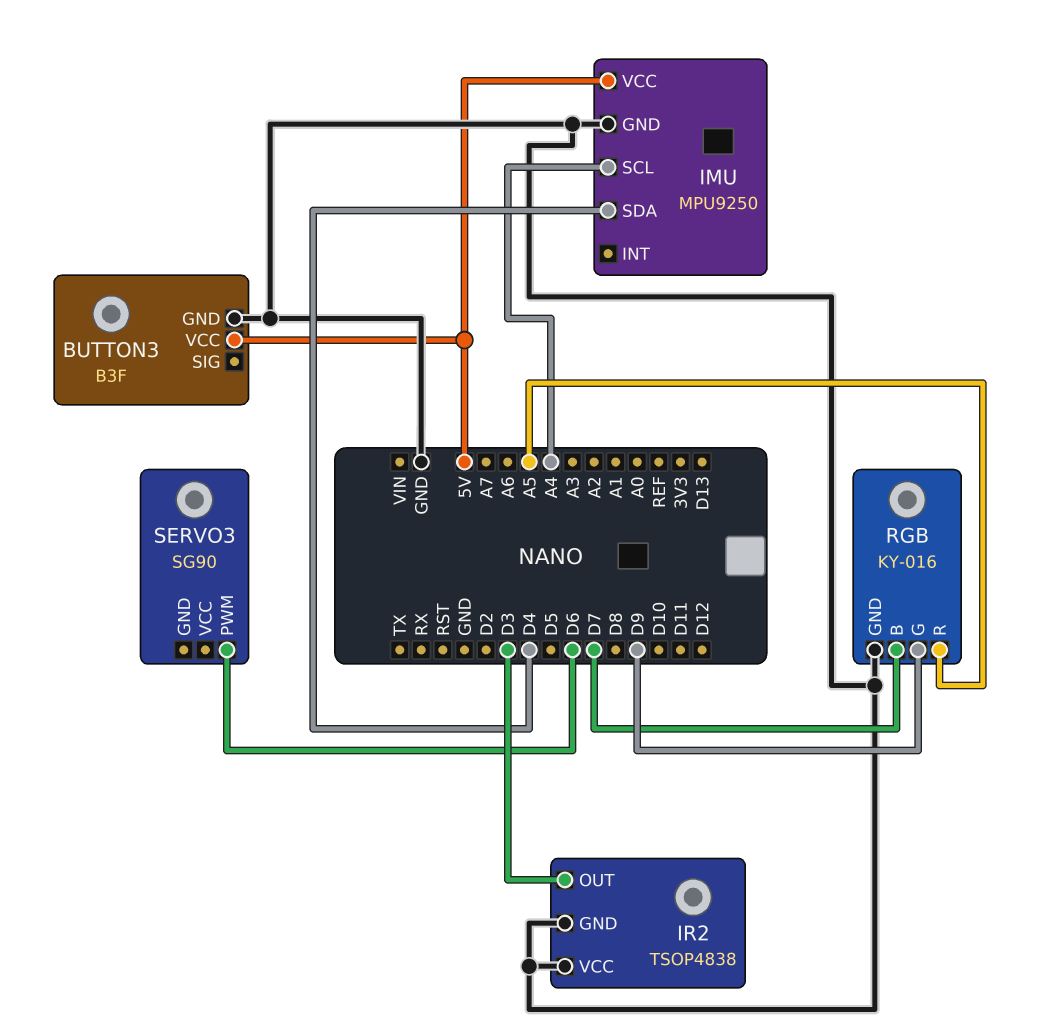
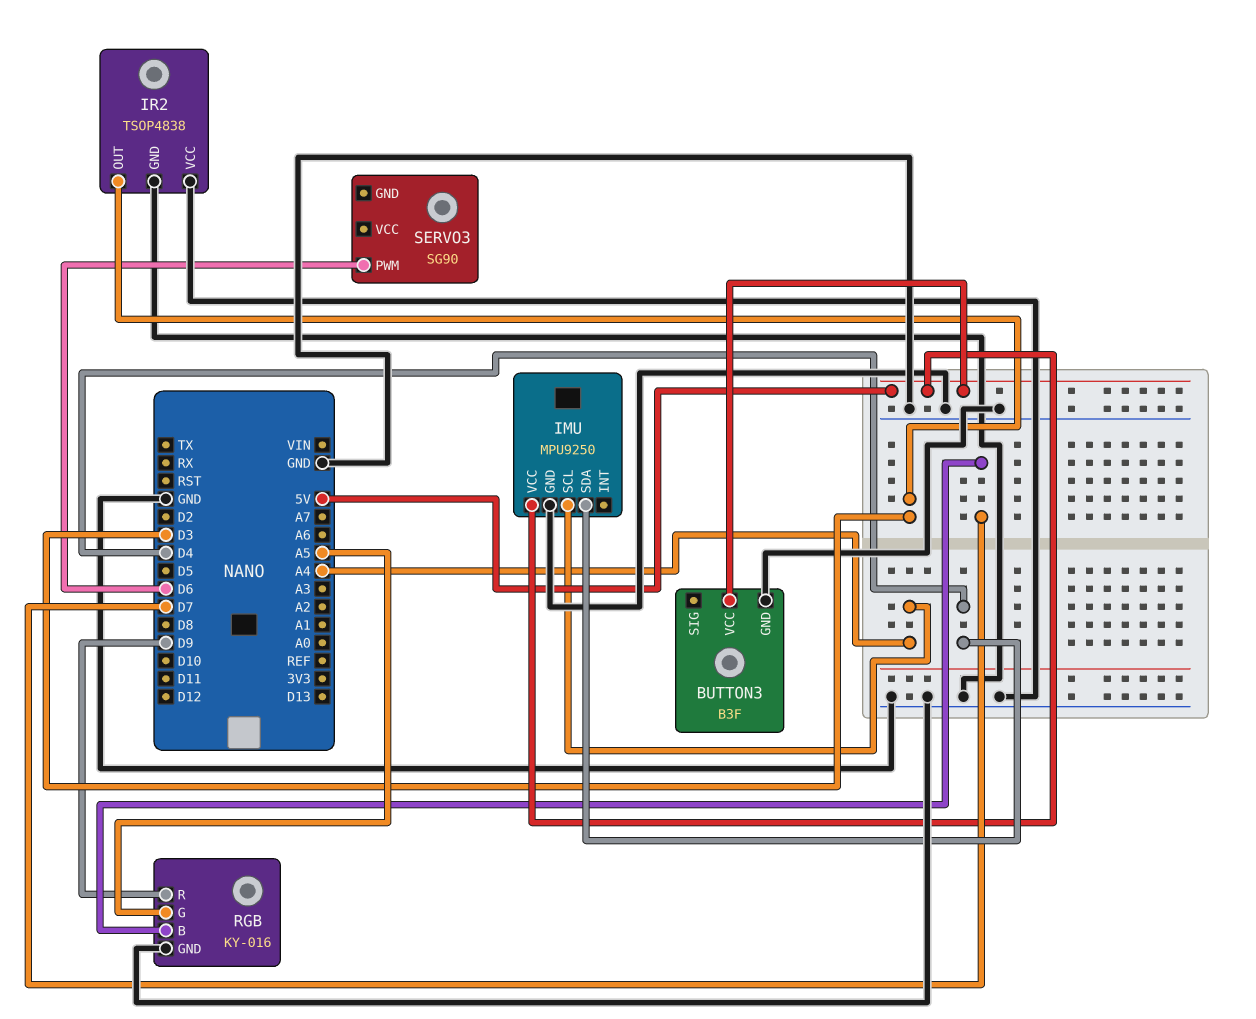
RGB pin G: D9 -> A5
RGB pin R: A5 -> D9

